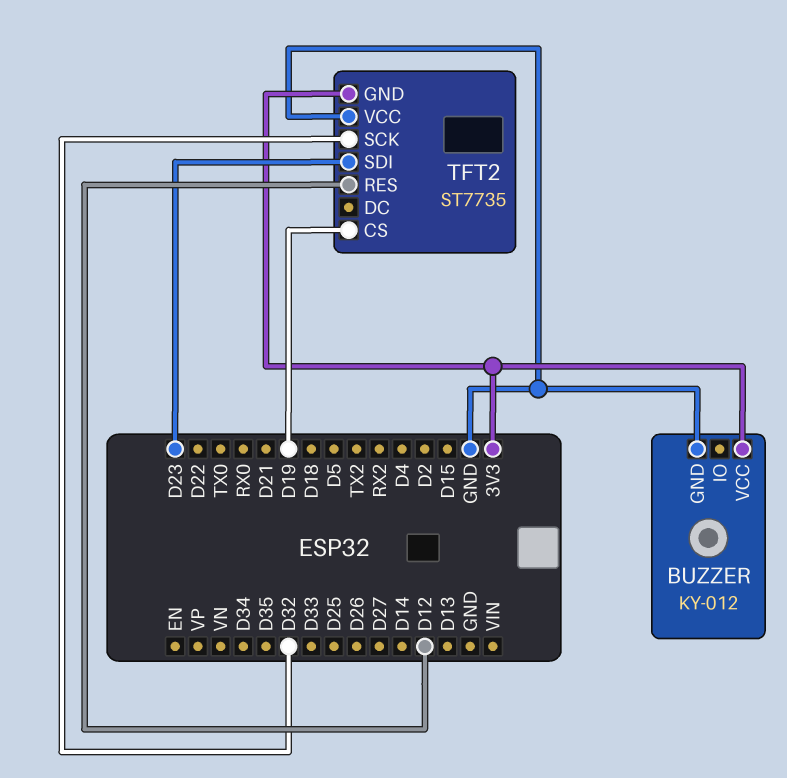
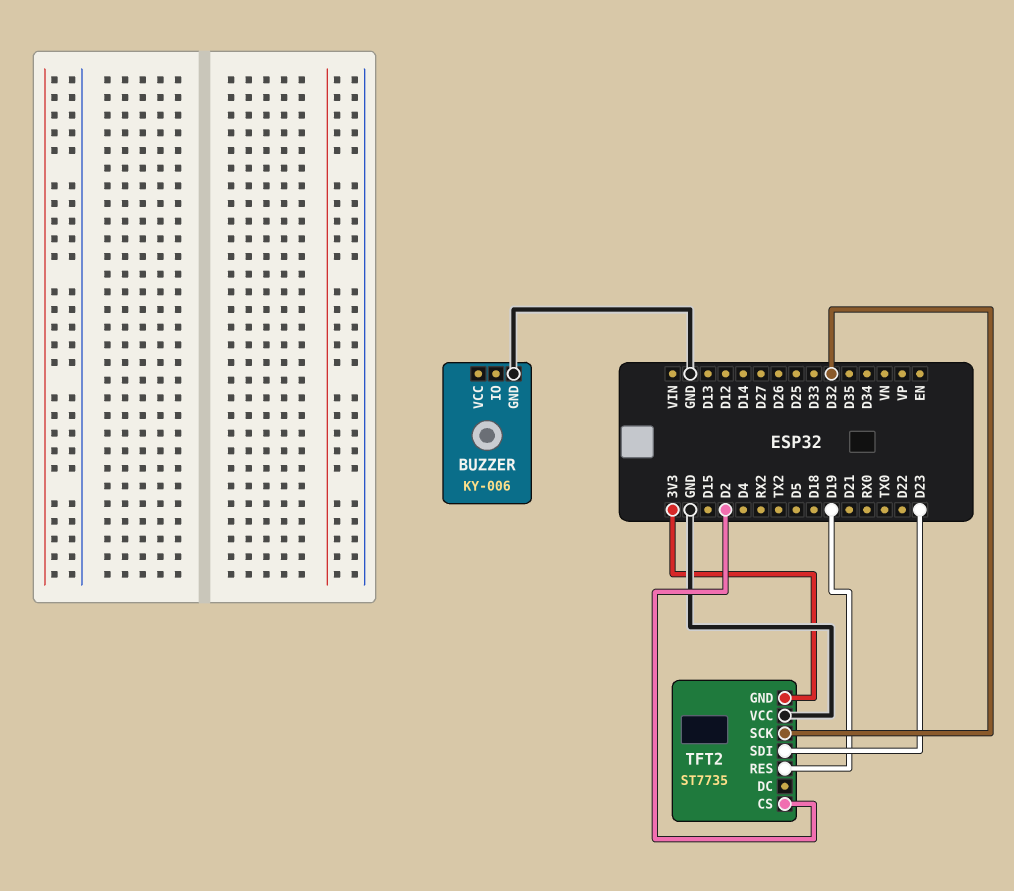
BUZZER: KY-012 -> KY-006
BUZZER pin VCC: 3V3 -> none
TFT2 pin CS: D19 -> D2
TFT2 pin RES: D12 -> D19

